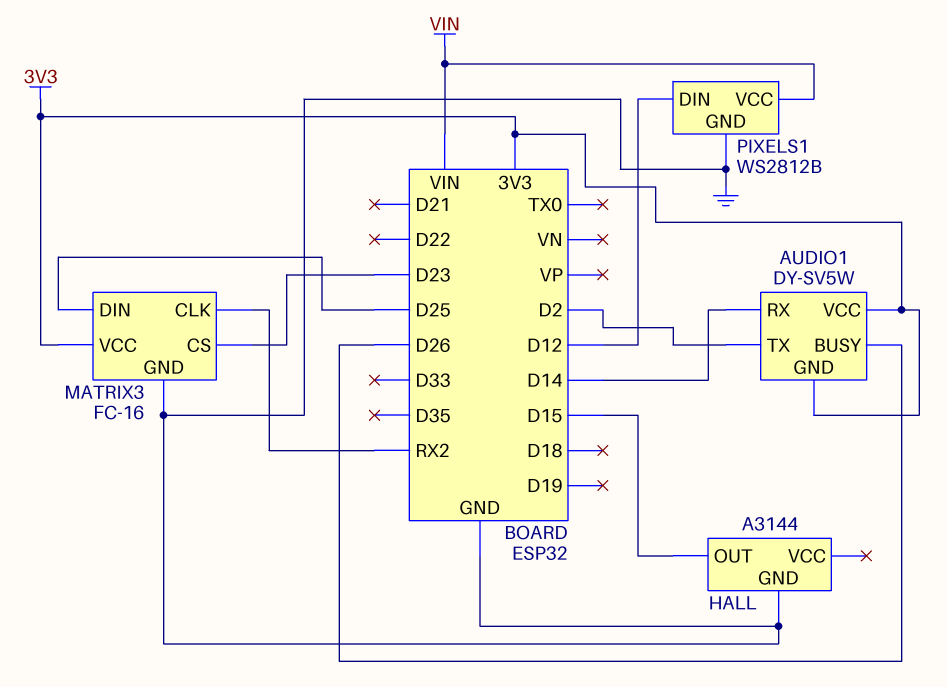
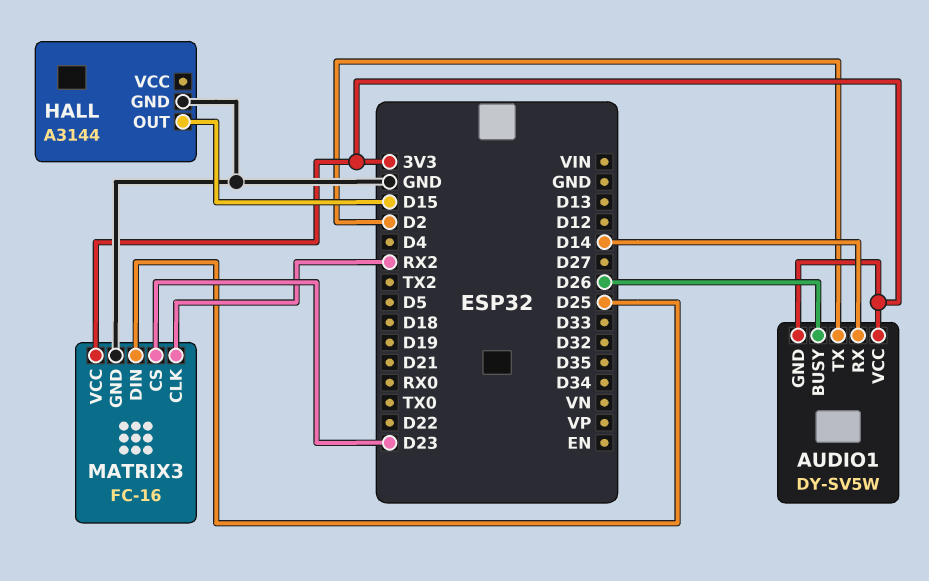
PIXELS1: WS2812B -> none
PIXELS1 pin DIN: D12 -> none
PIXELS1 pin GND: GND -> none
PIXELS1 pin VCC: VIN -> none

